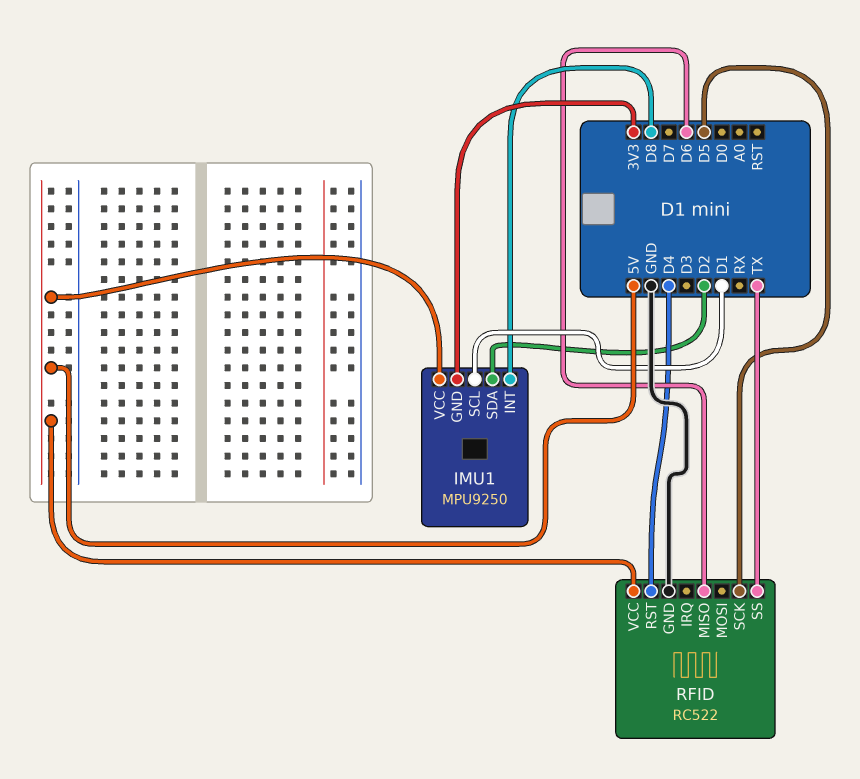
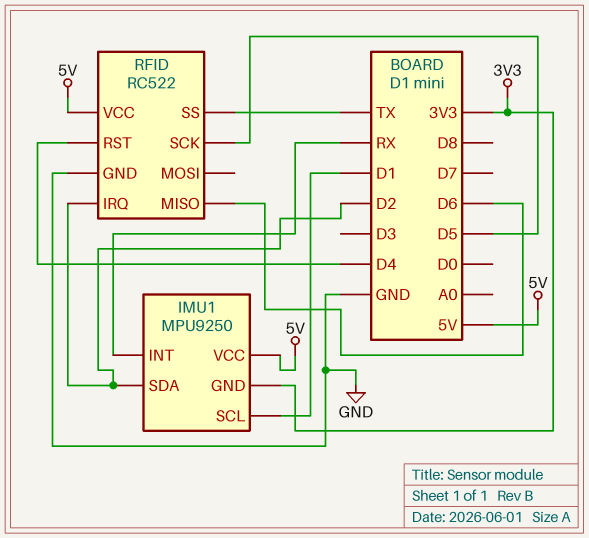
IMU1 pin INT: D8 -> RX
RFID pin IRQ: none -> D2

